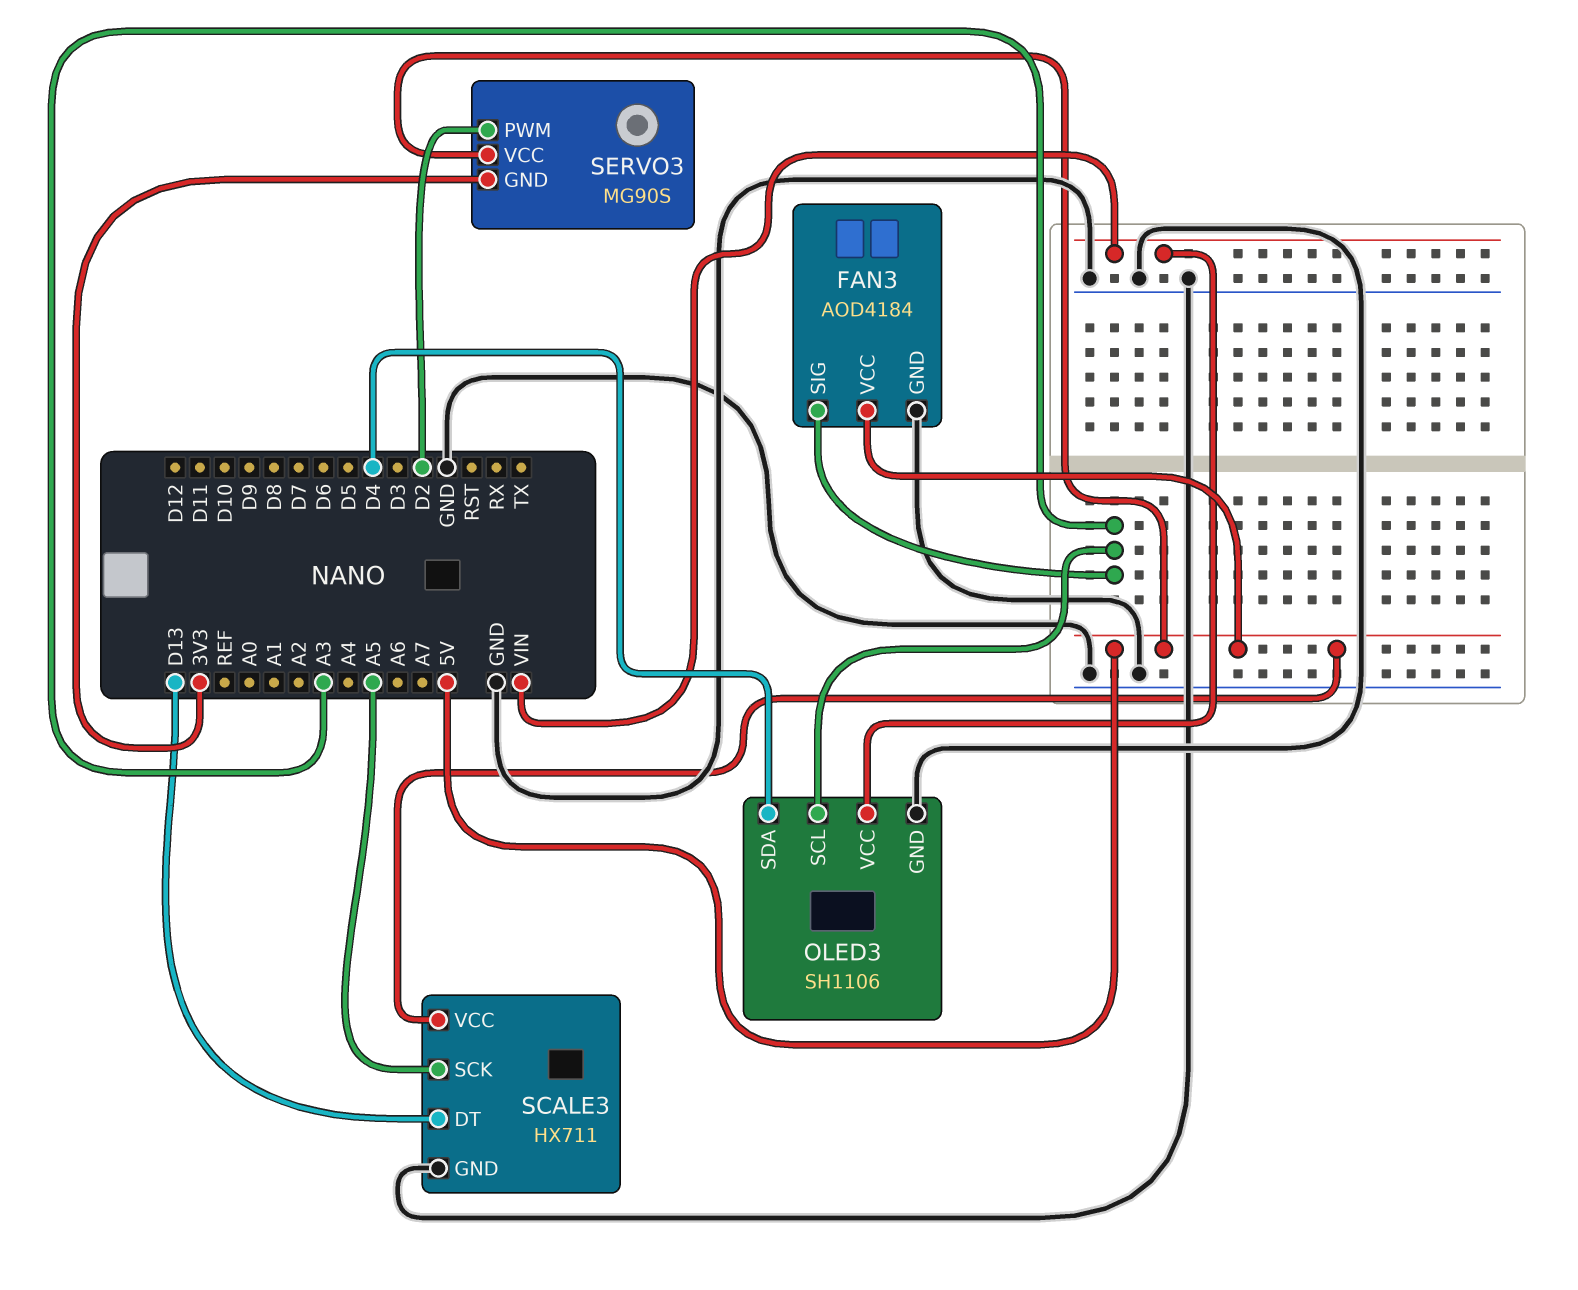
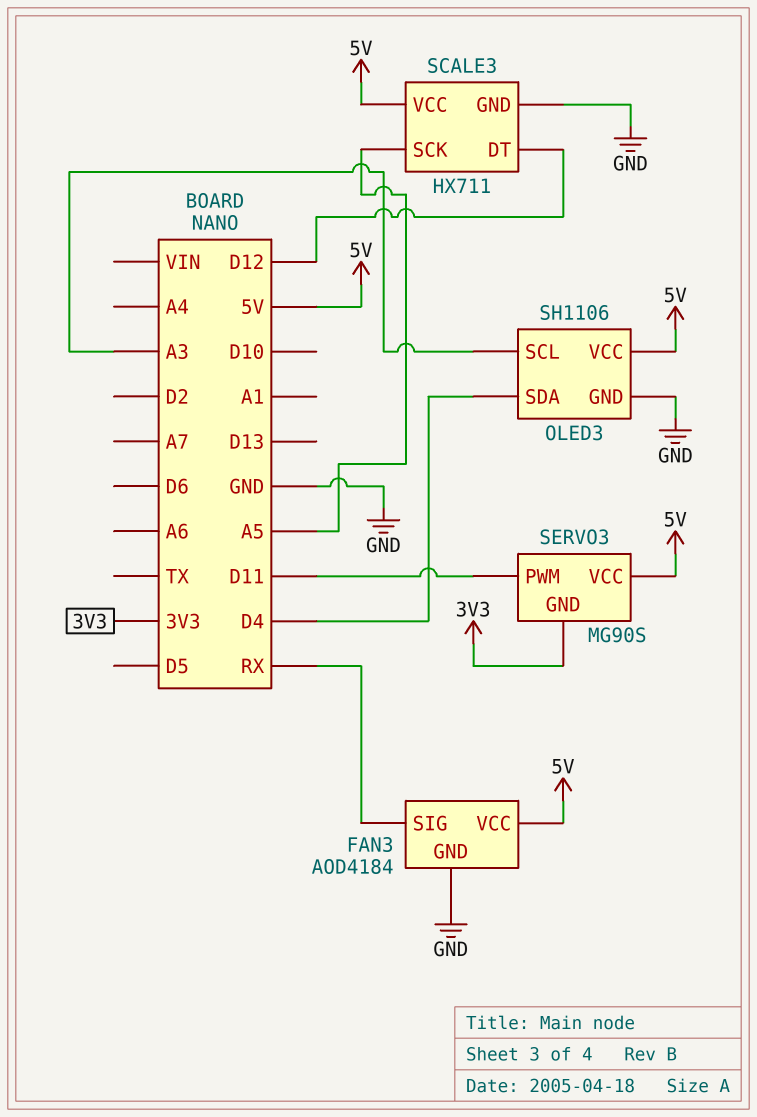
FAN3 pin SIG: A3 -> RX
OLED3 pin VCC: VIN -> 5V
SCALE3 pin DT: D13 -> D12
SERVO3 pin PWM: D2 -> D11

